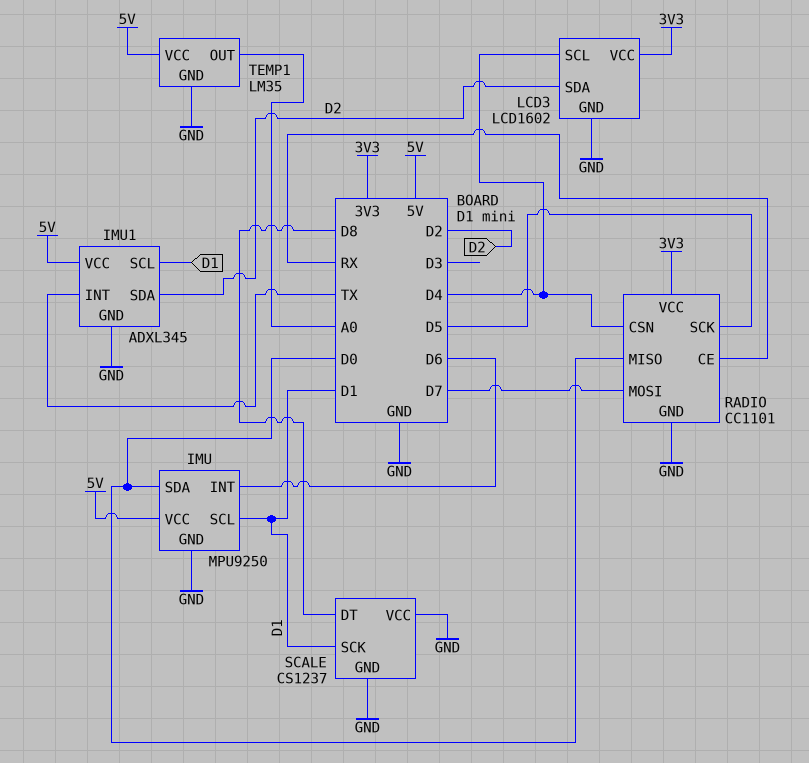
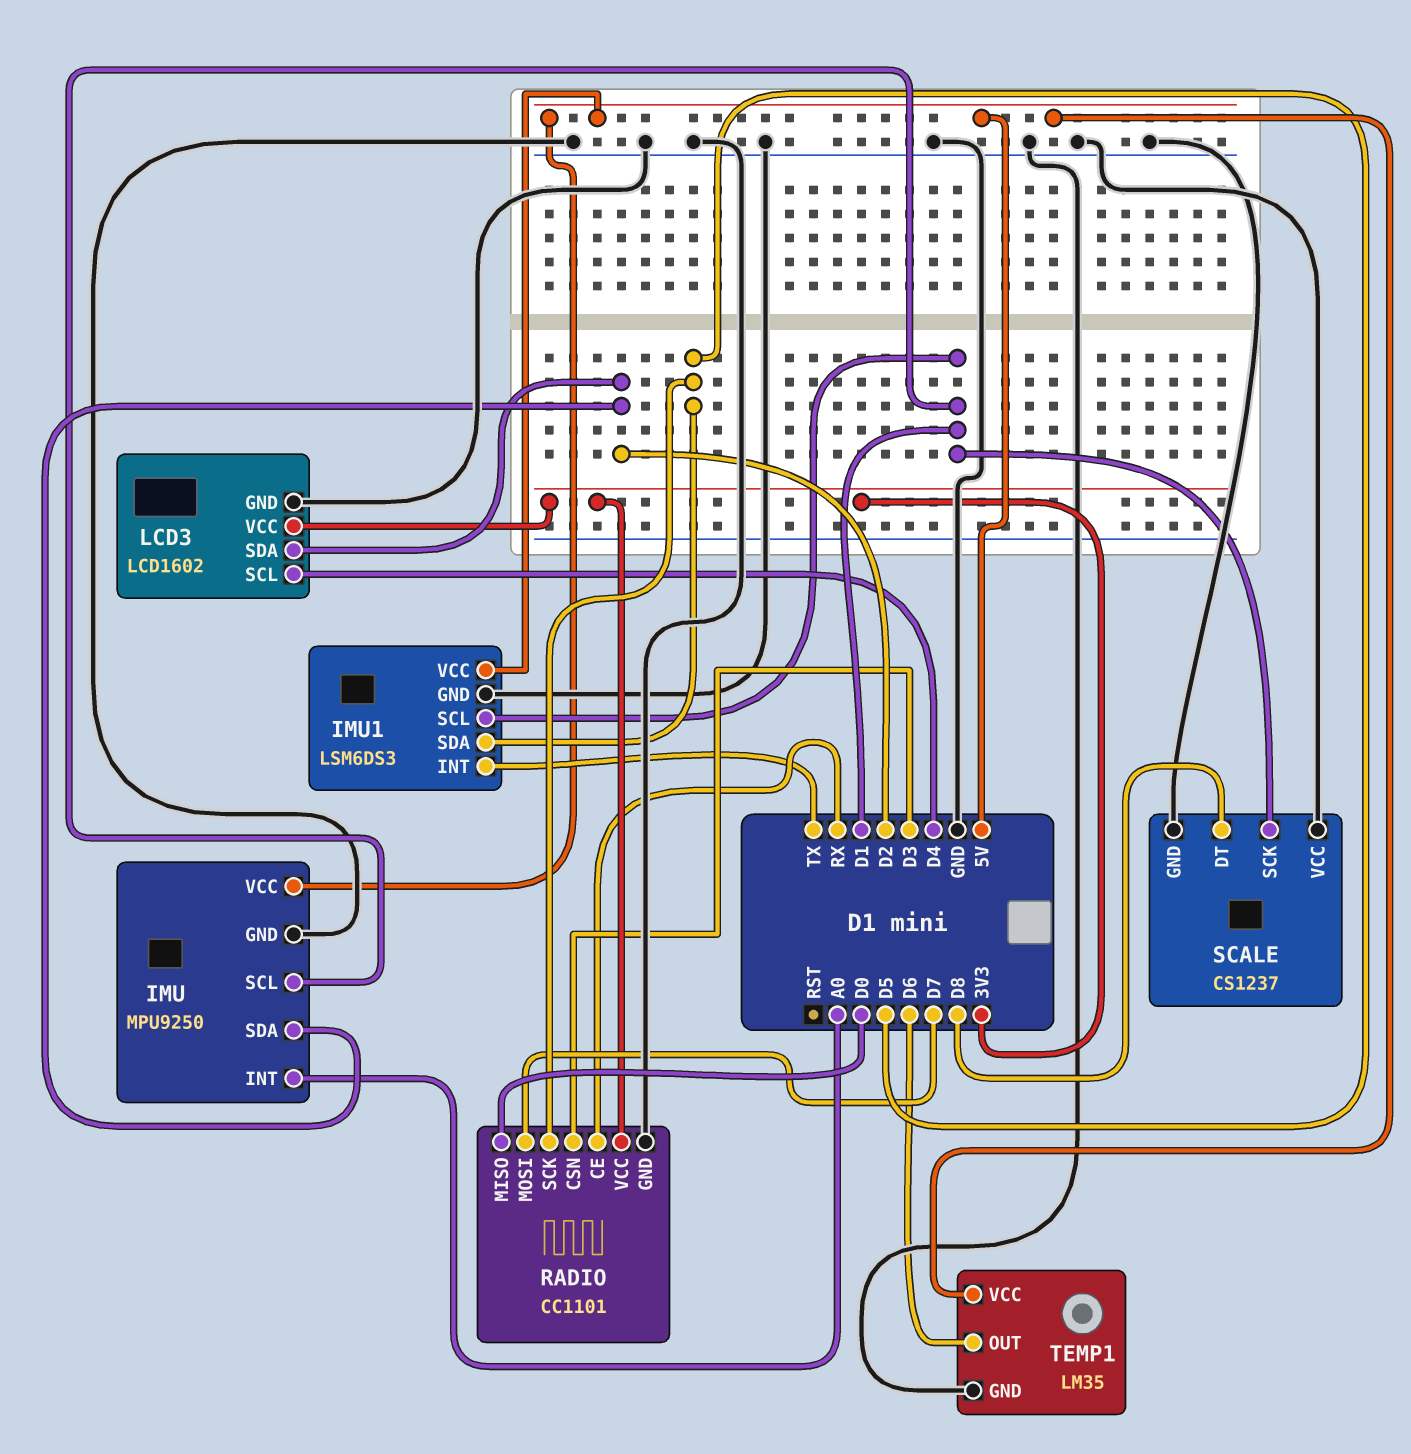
IMU pin INT: D6 -> A0
IMU pin SDA: D0 -> D2
IMU1: ADXL345 -> LSM6DS3
IMU1 pin SDA: D2 -> D5
RADIO pin CSN: D4 -> D3
TEMP1 pin OUT: A0 -> D6

